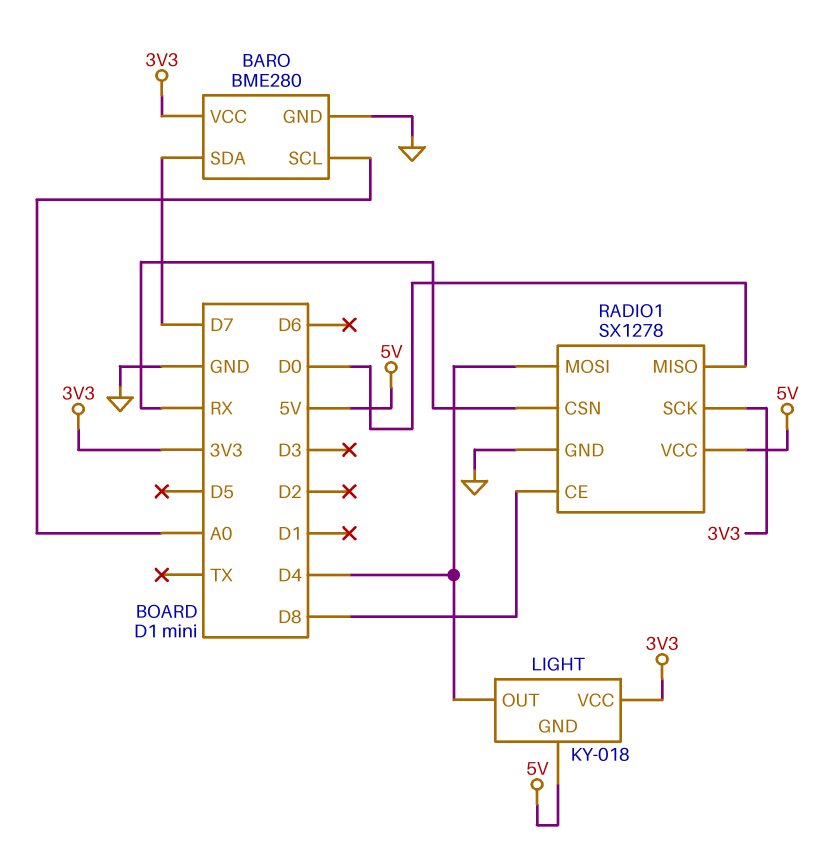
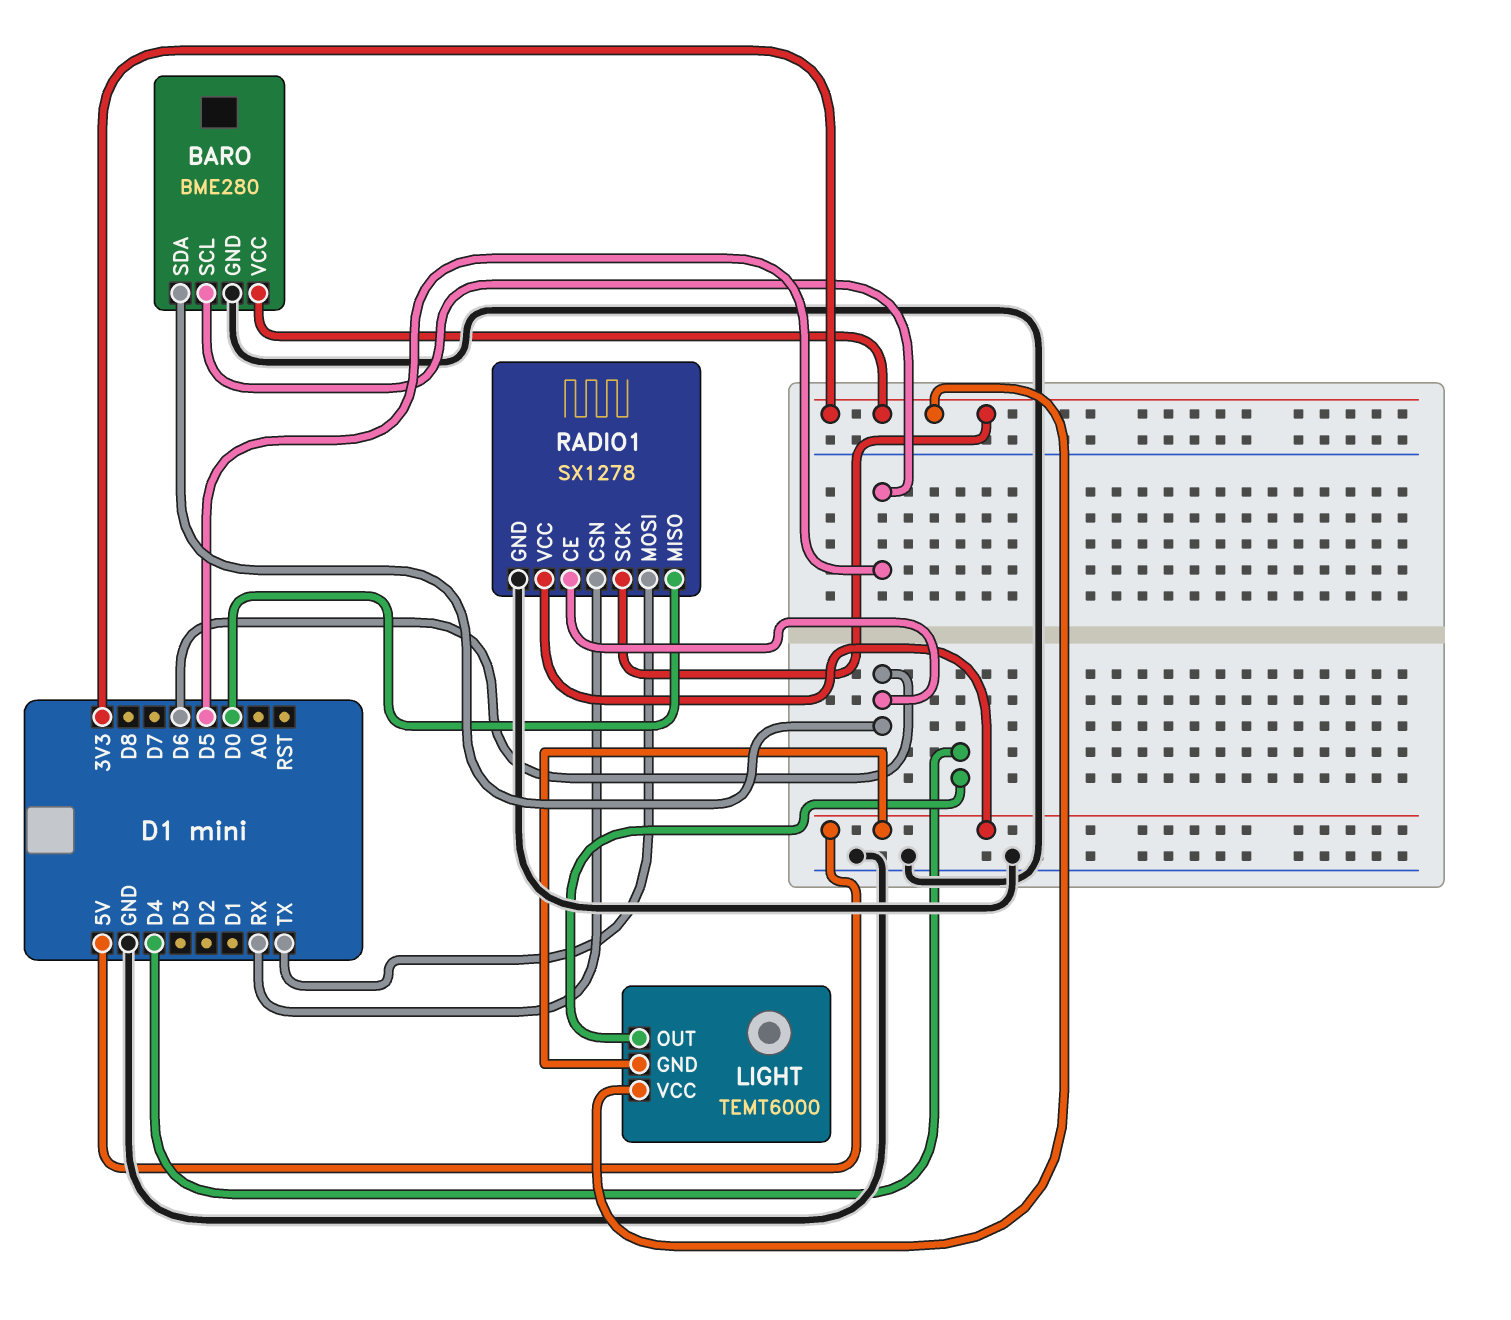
BARO pin SCL: A0 -> D5
BARO pin SDA: D7 -> D6
LIGHT: KY-018 -> TEMT6000
RADIO1 pin CE: D8 -> D6
RADIO1 pin MOSI: D4 -> TX

